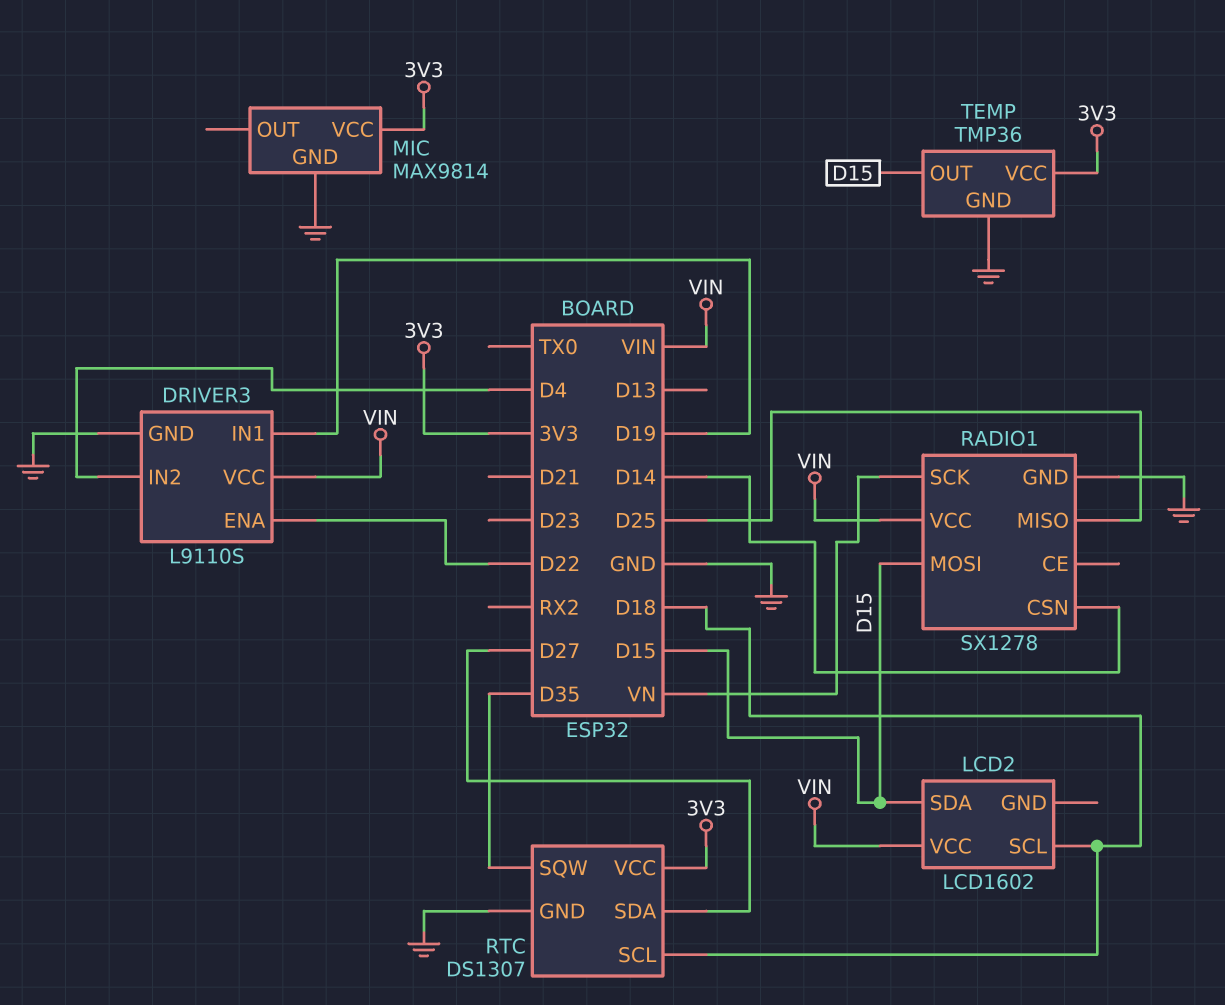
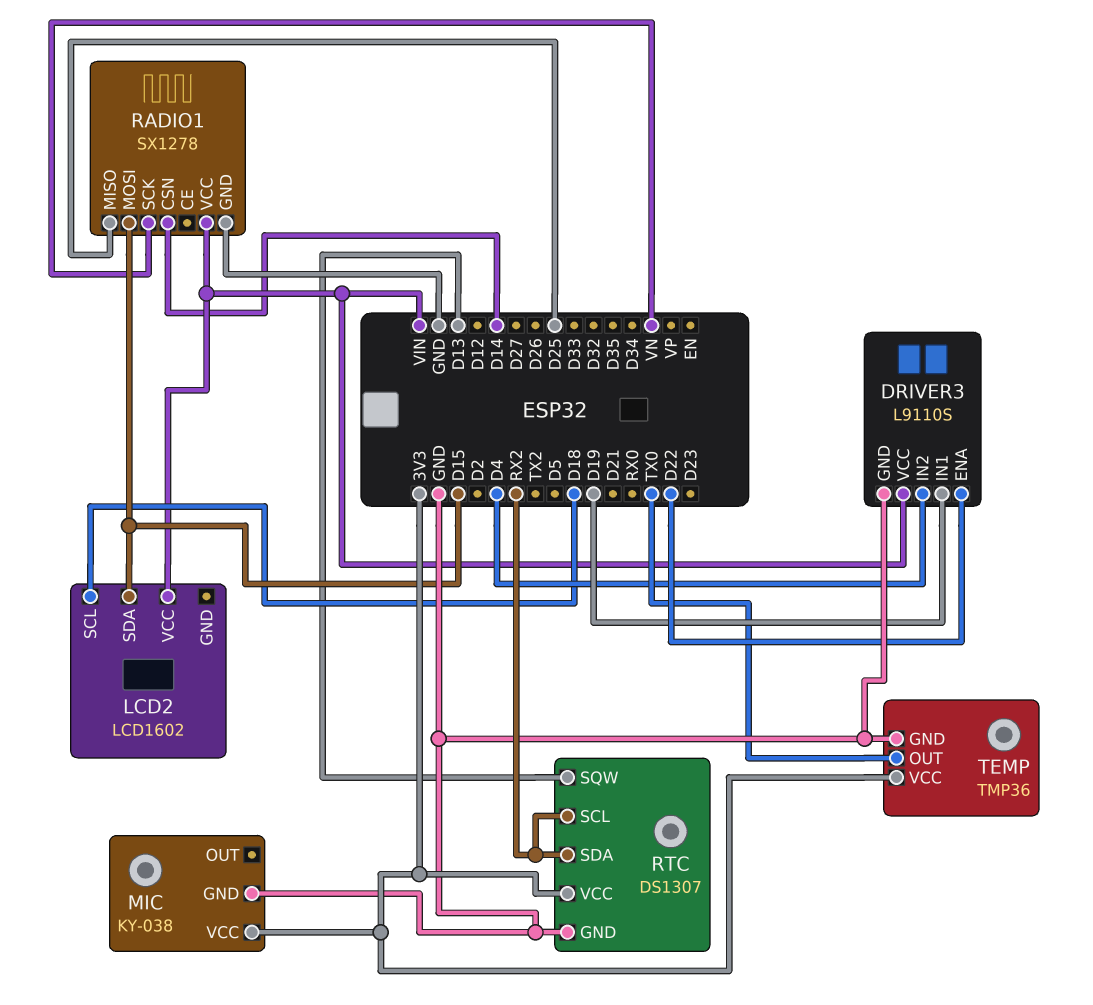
MIC: MAX9814 -> KY-038
RTC pin SCL: D18 -> RX2
RTC pin SDA: D27 -> RX2
RTC pin SQW: D35 -> D13
TEMP pin OUT: D15 -> TX0

